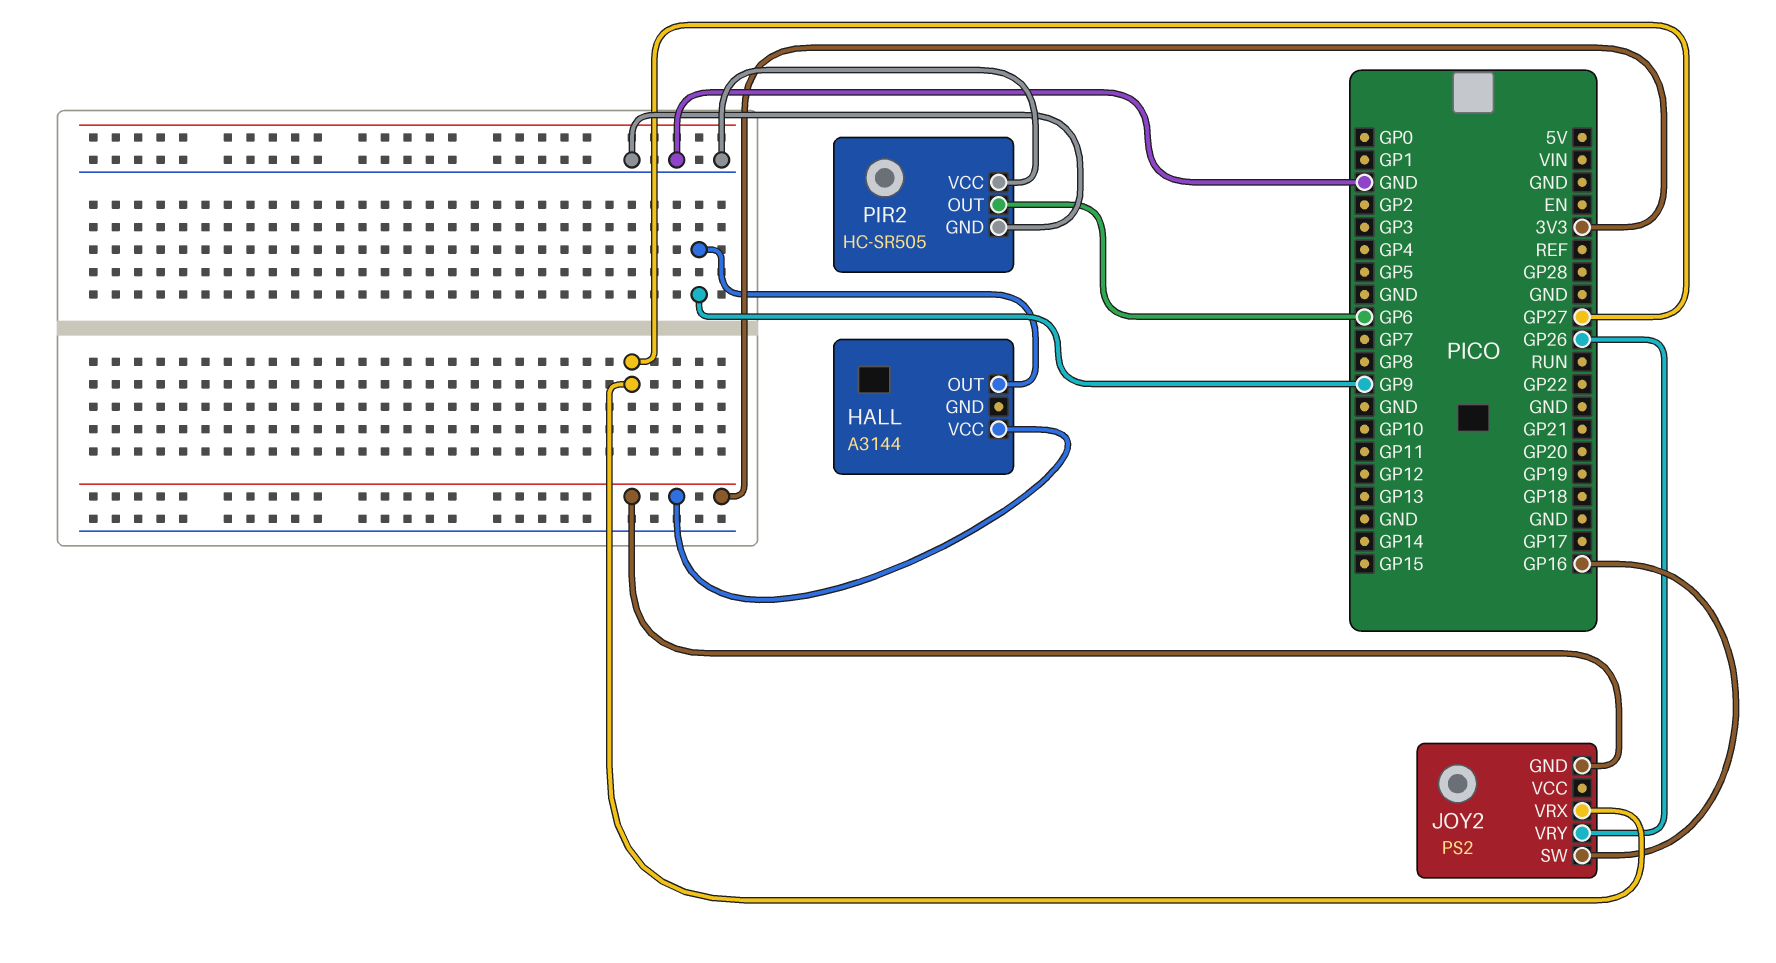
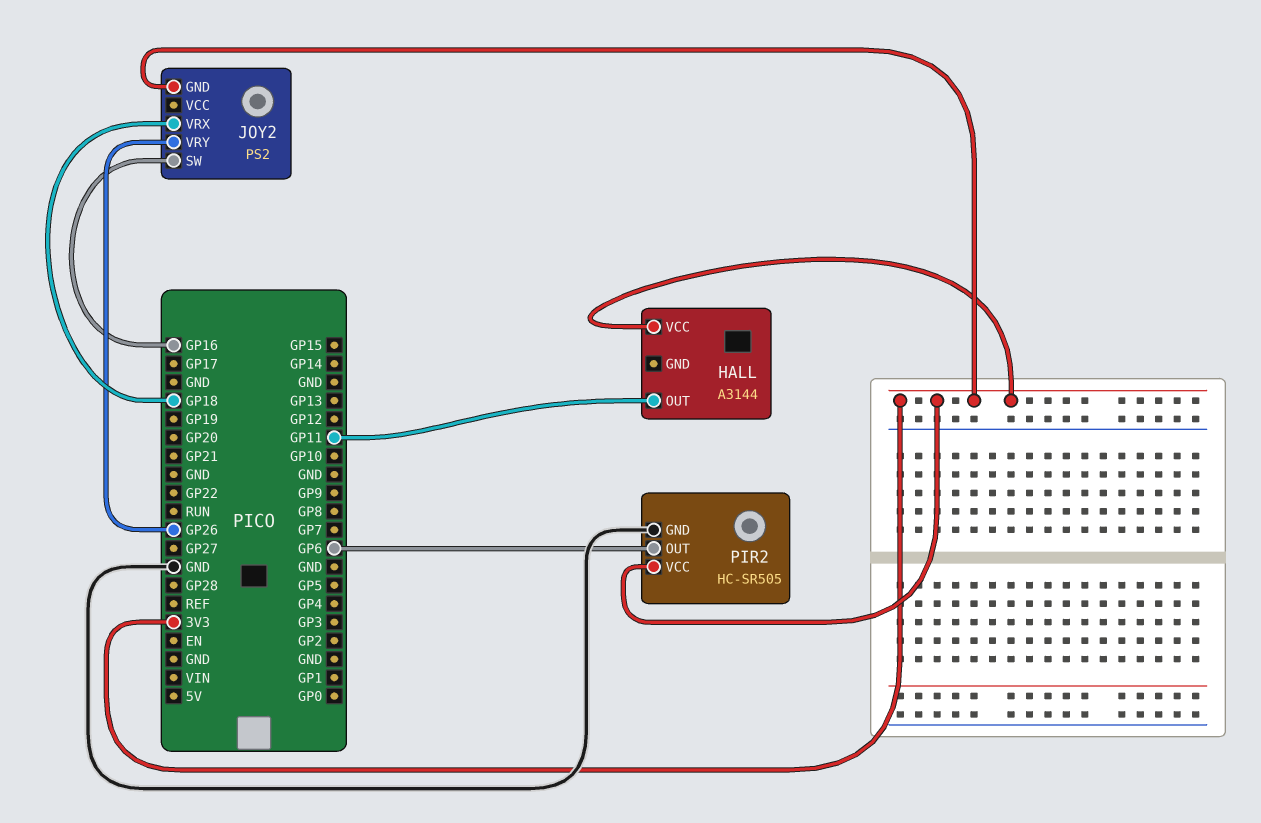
HALL pin OUT: GP9 -> GP11
JOY2 pin VRX: GP27 -> GP18
PIR2 pin VCC: GND -> 3V3

